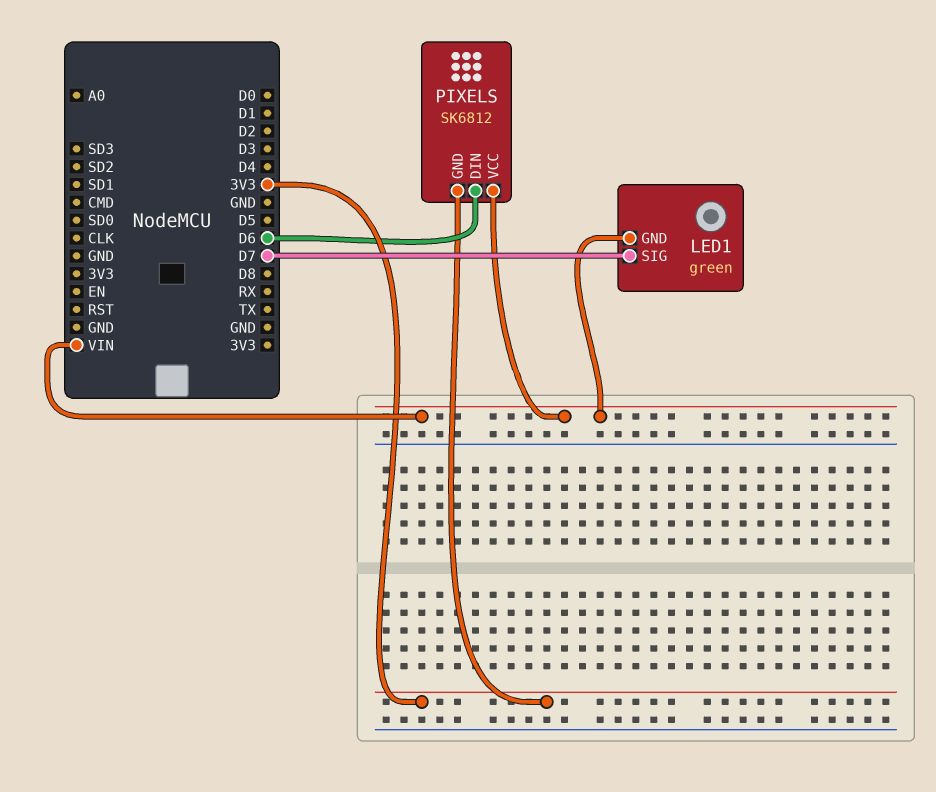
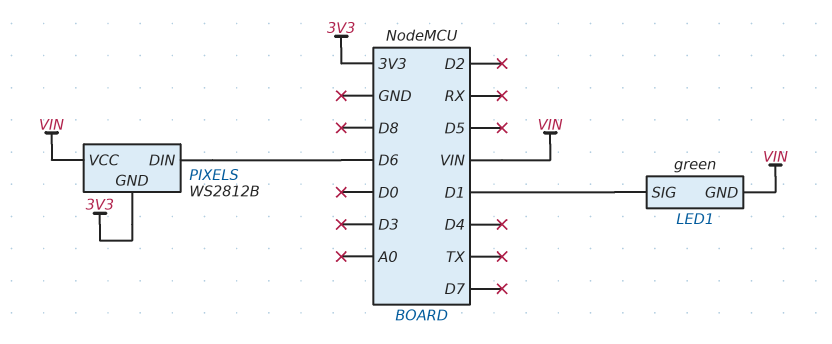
LED1 pin SIG: D7 -> D1
PIXELS: SK6812 -> WS2812B

